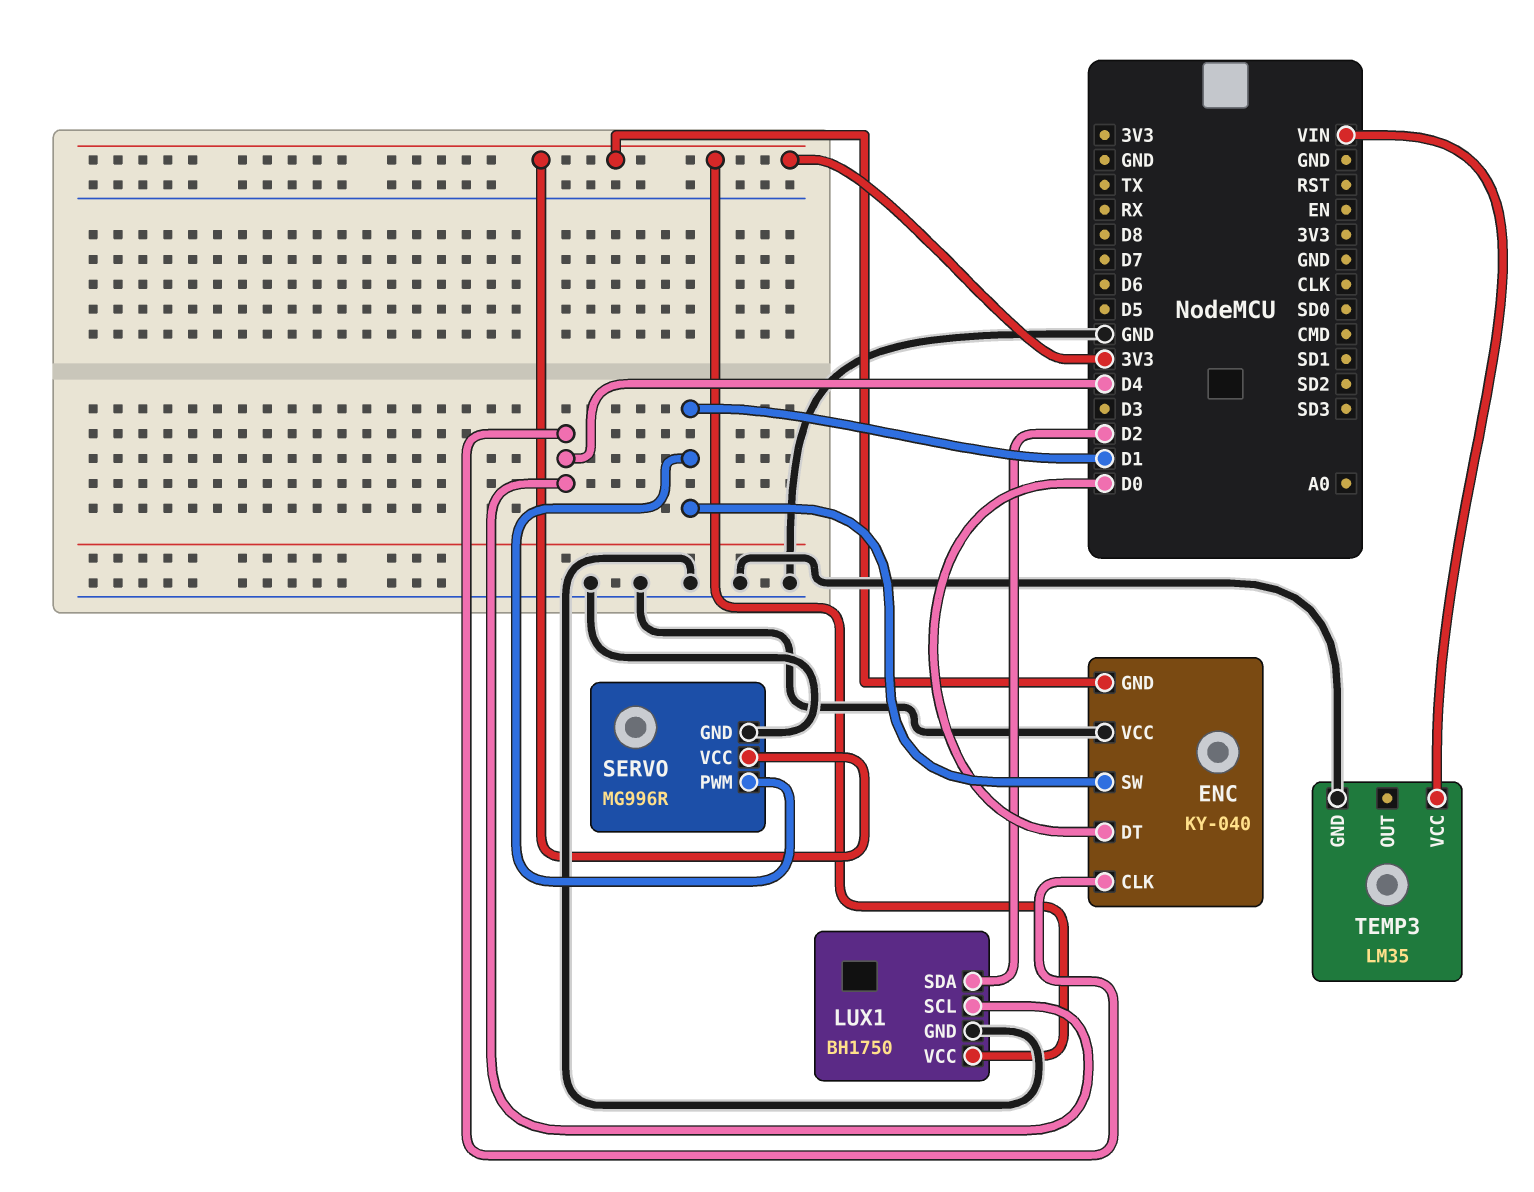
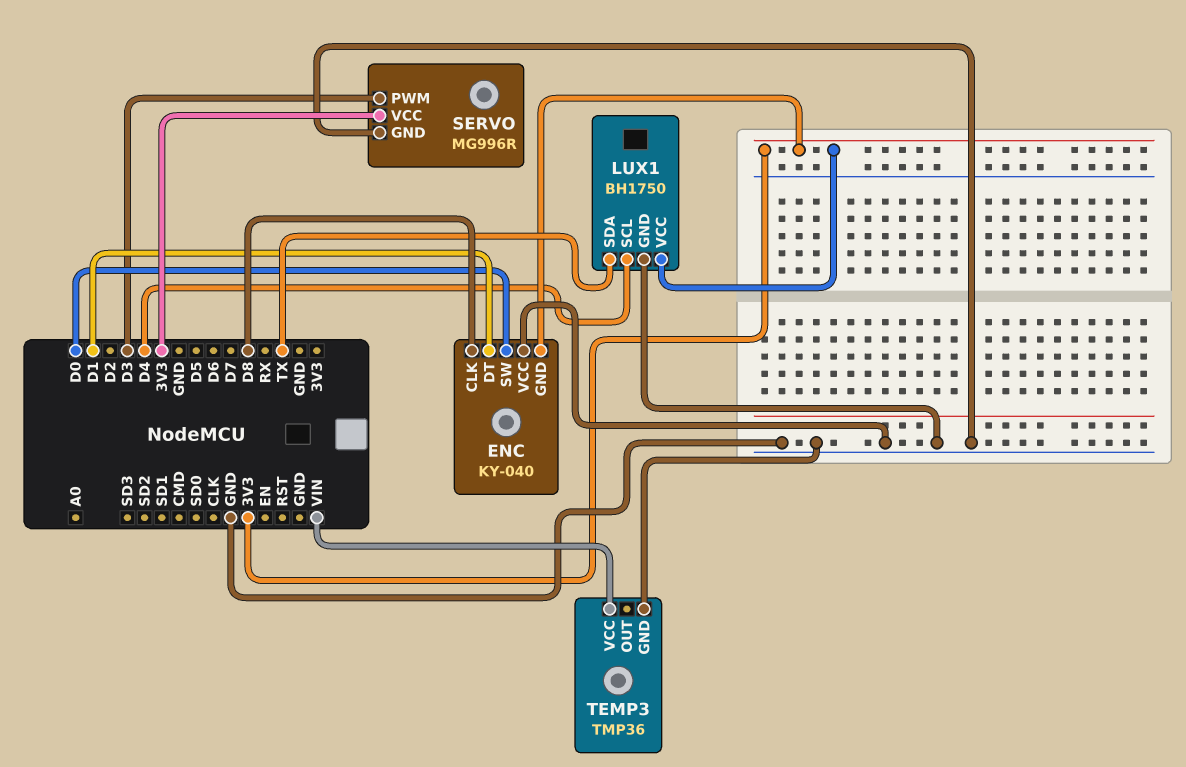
ENC pin CLK: D4 -> D8
ENC pin DT: D0 -> D1
ENC pin SW: D1 -> D0
LUX1 pin SDA: D2 -> TX
SERVO pin PWM: D1 -> D3
TEMP3: LM35 -> TMP36

